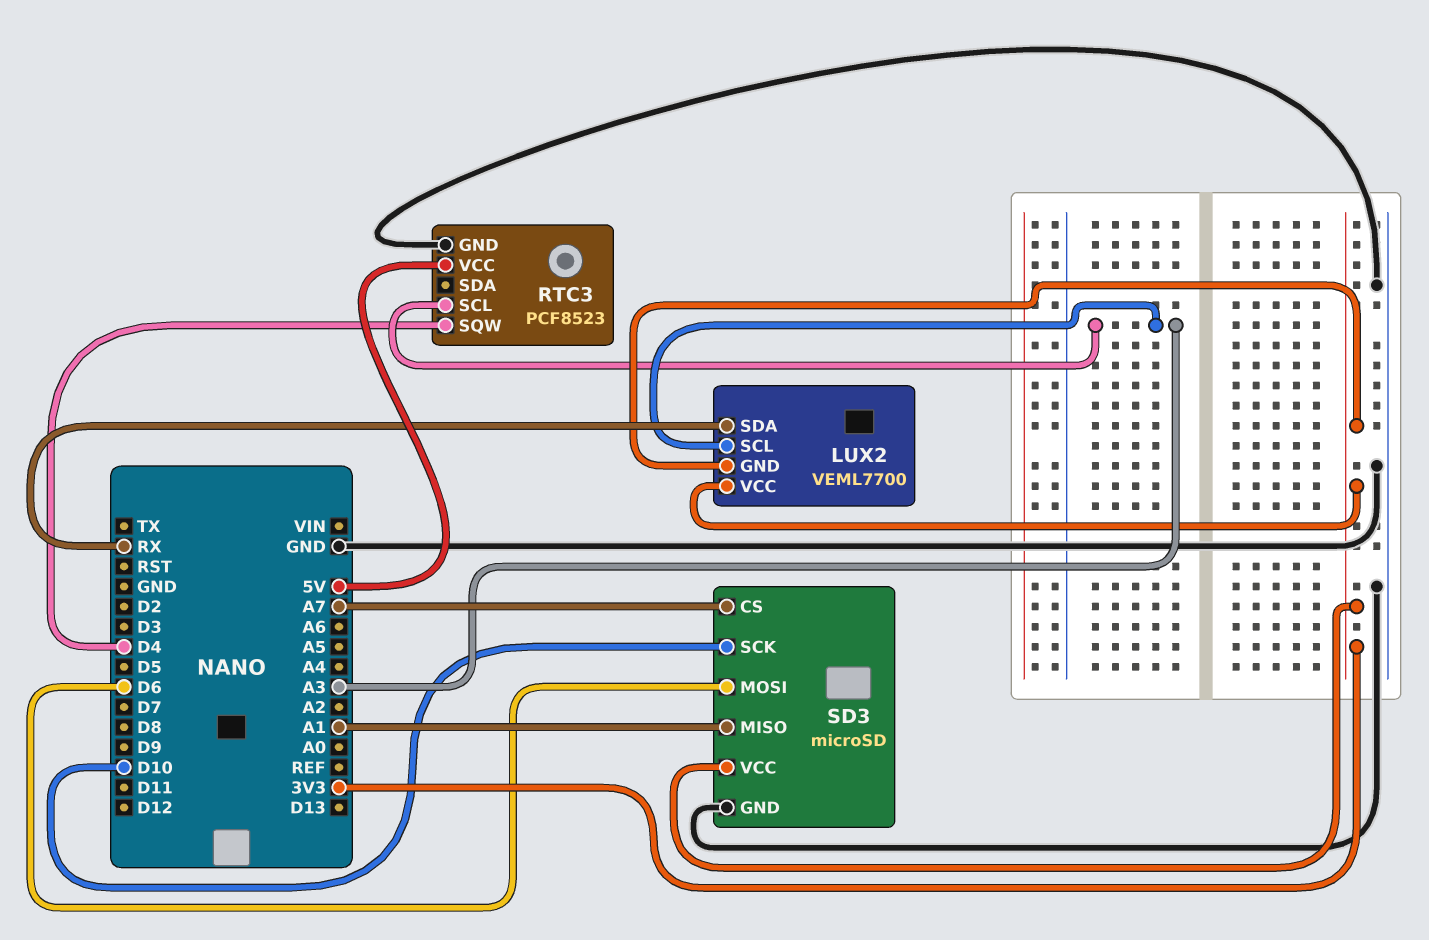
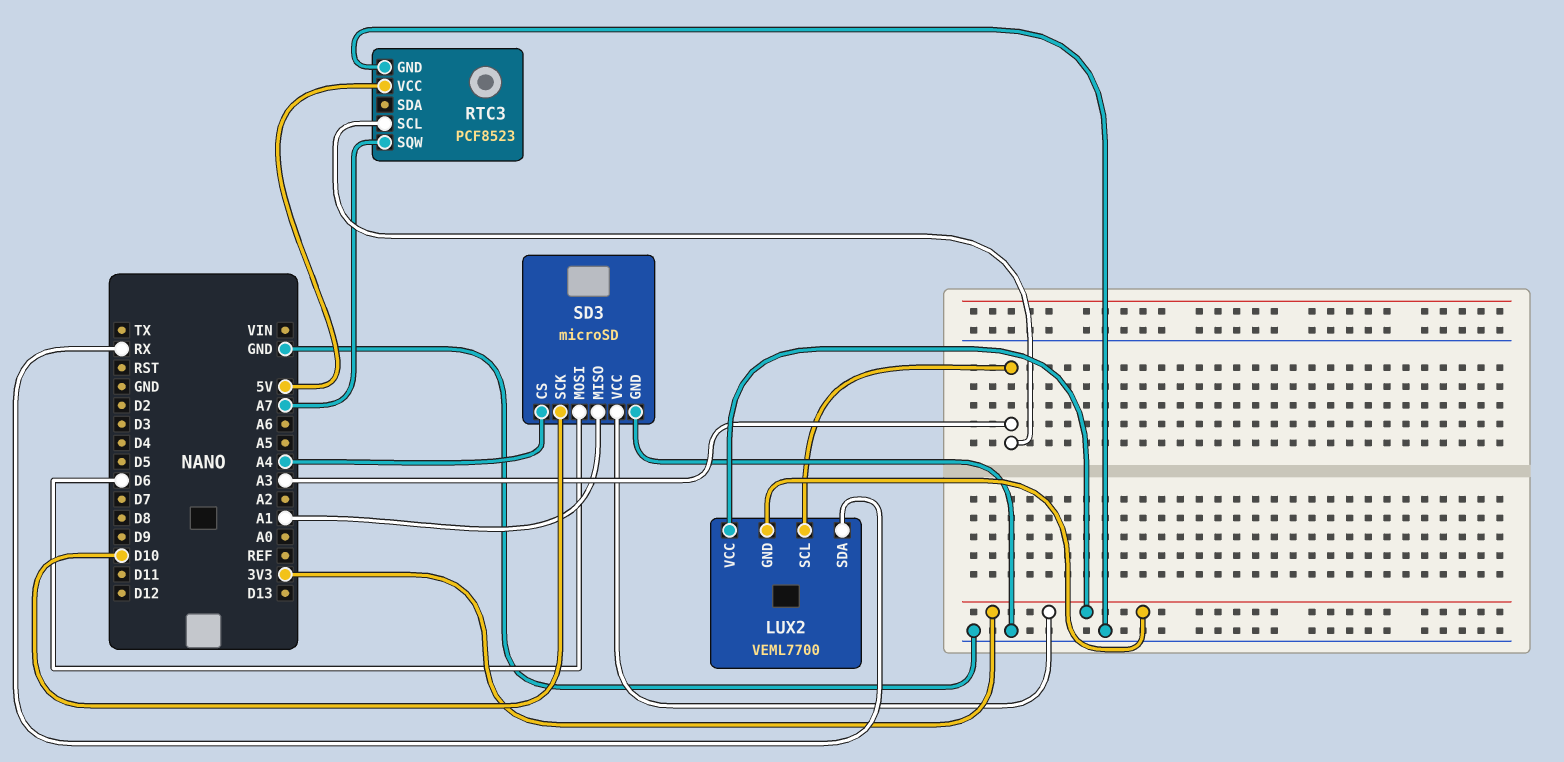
RTC3 pin SQW: D4 -> A7
SD3 pin CS: A7 -> A4

